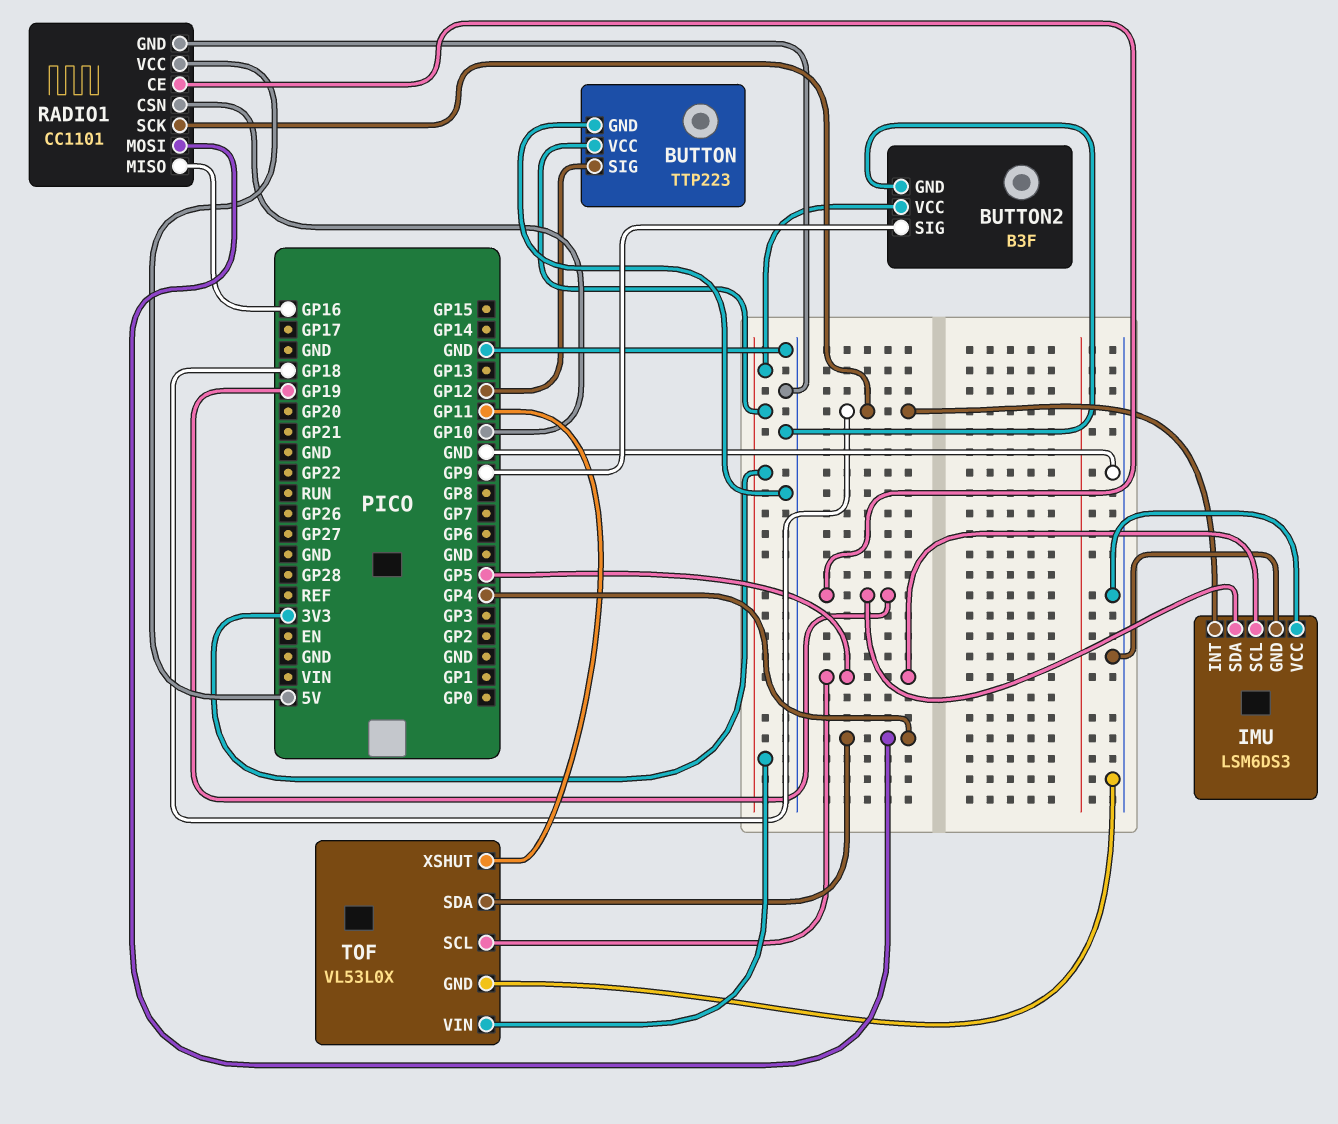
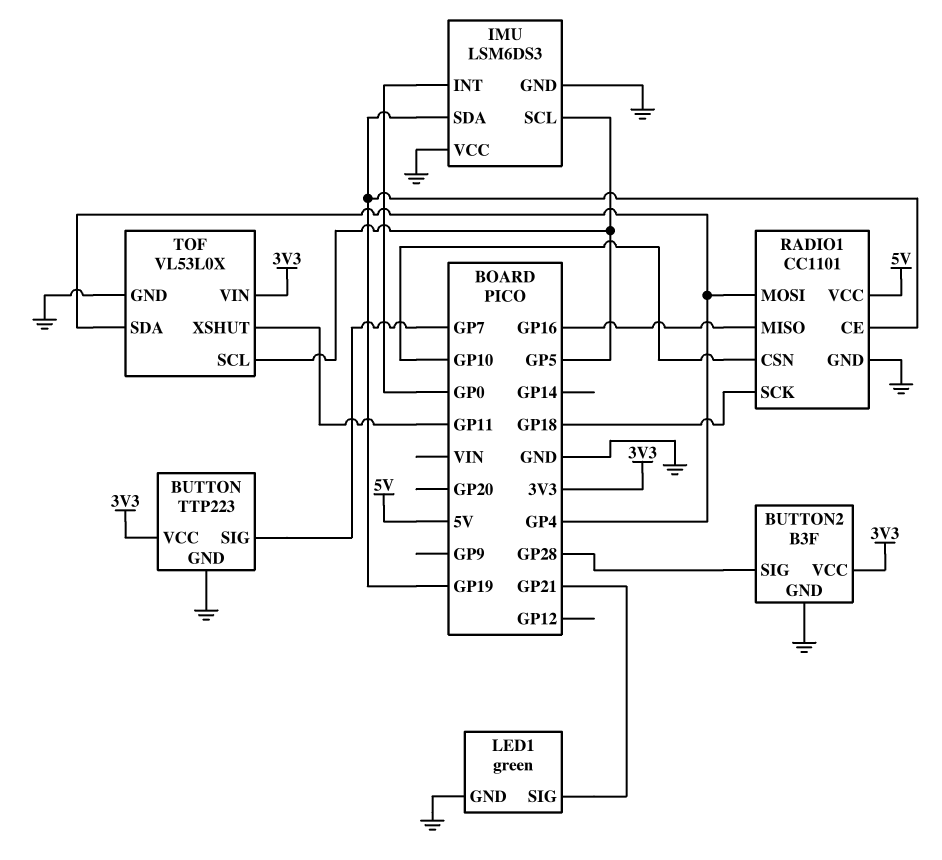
BUTTON pin SIG: GP12 -> GP7
BUTTON2 pin SIG: GP9 -> GP28
IMU pin INT: GP18 -> GP0
LED1: none -> green
LED1 pin GND: none -> GND
LED1 pin SIG: none -> GP21

